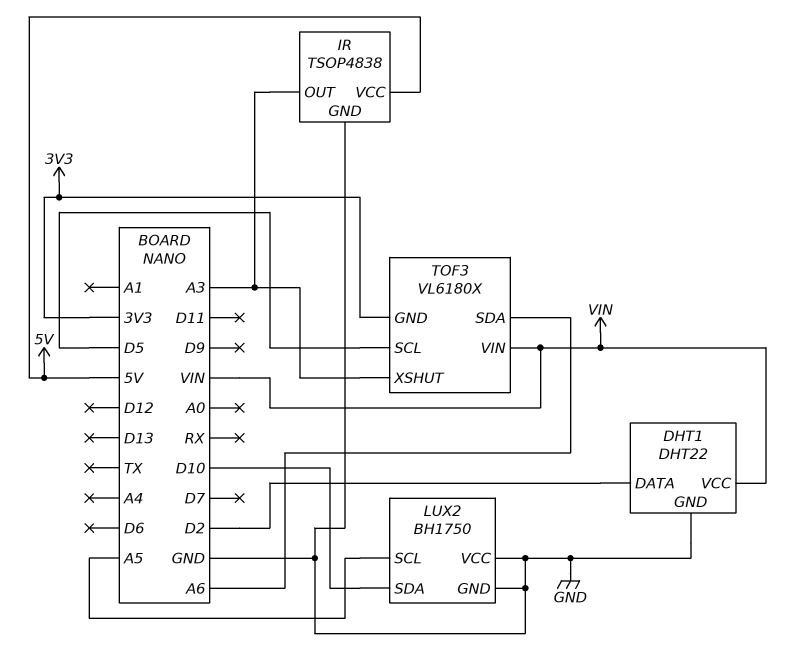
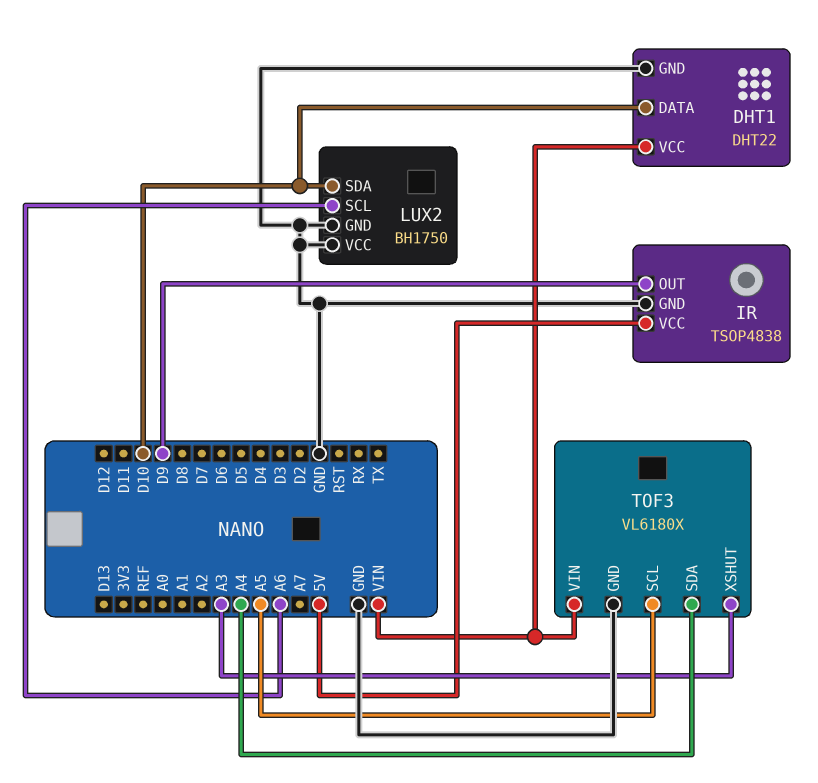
DHT1 pin DATA: D2 -> D10
IR pin OUT: A3 -> D9
LUX2 pin SCL: A5 -> A6
TOF3 pin GND: 3V3 -> GND
TOF3 pin SCL: D5 -> A5
TOF3 pin SDA: A6 -> A4

